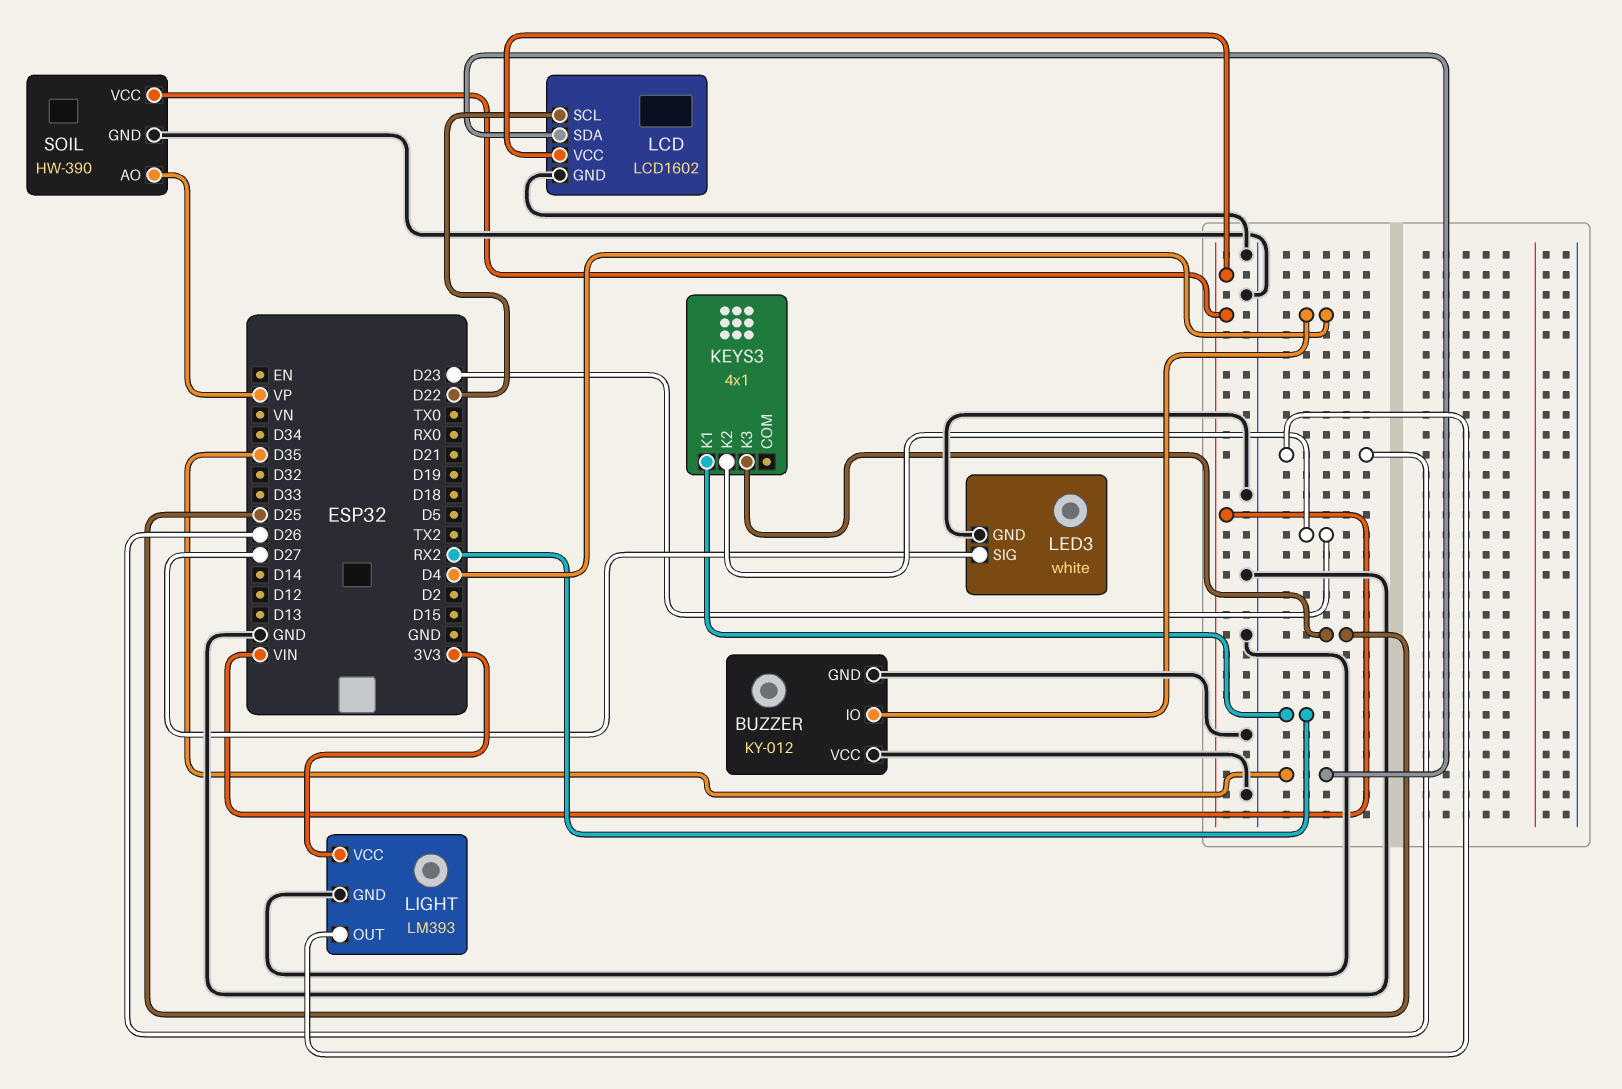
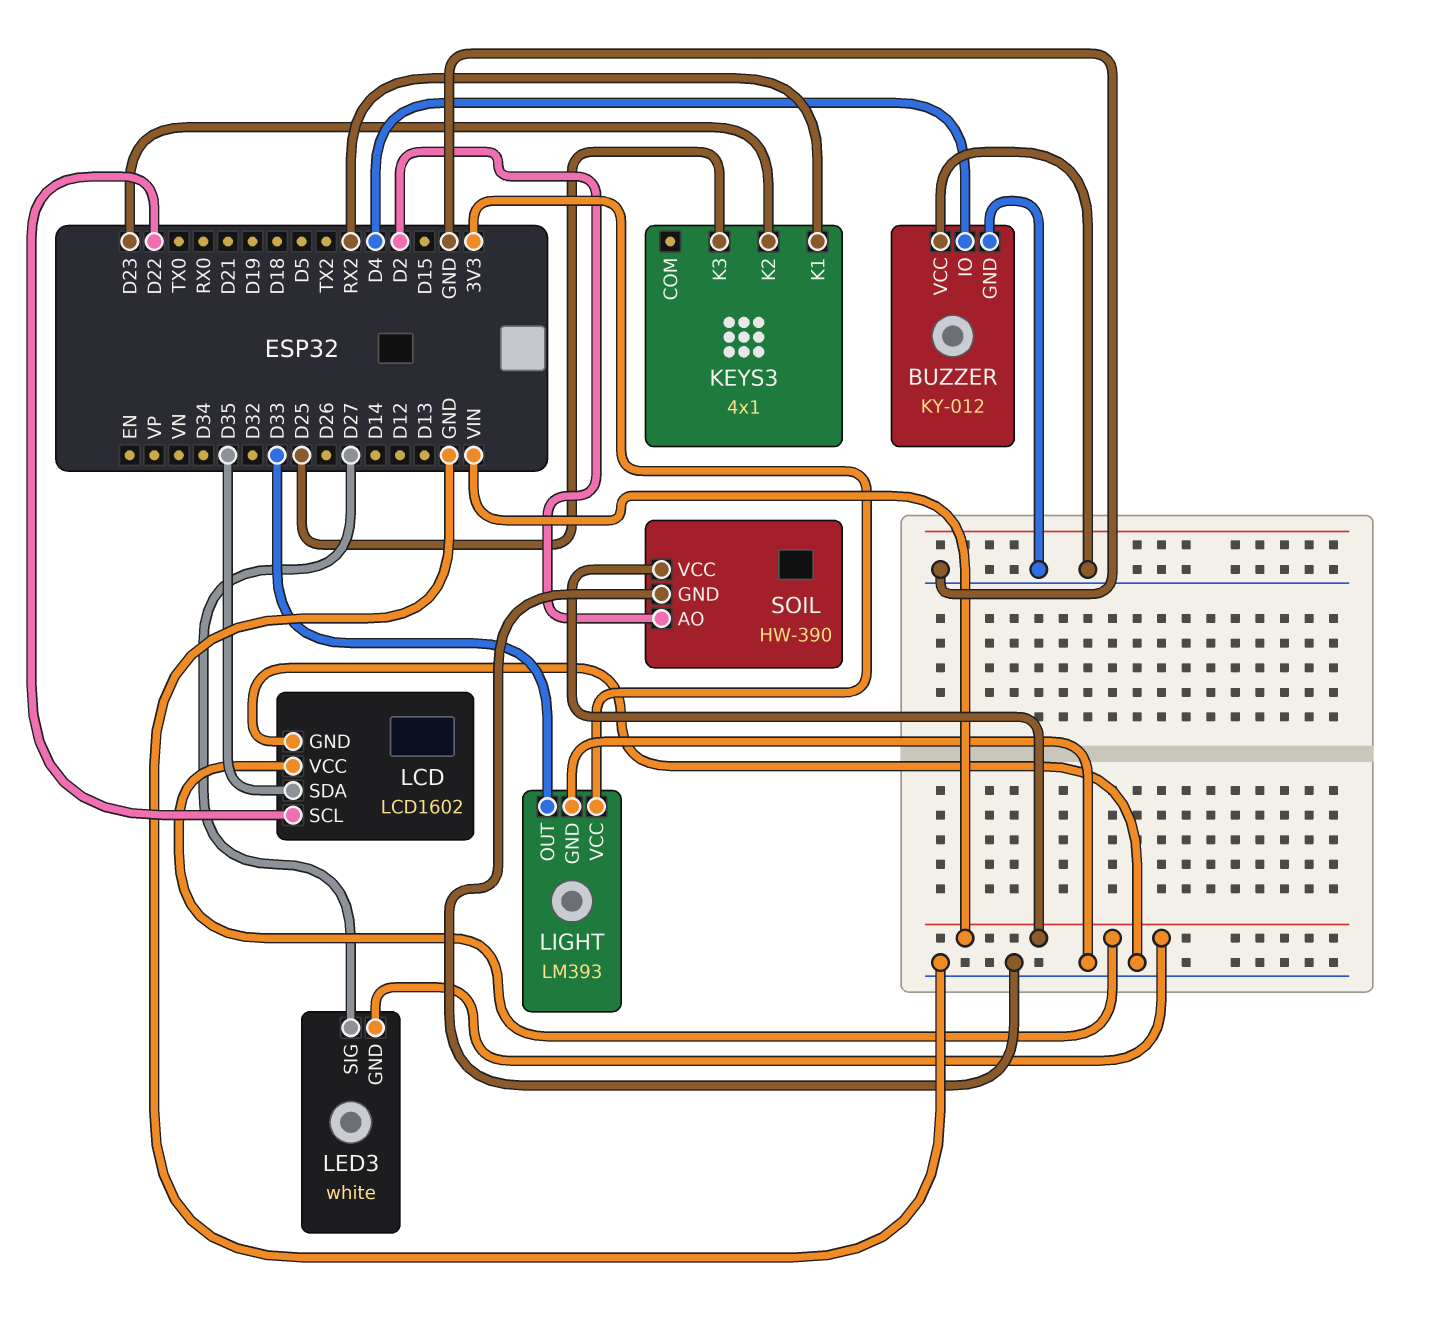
LED3 pin GND: GND -> VIN
LIGHT pin OUT: D26 -> D33
SOIL pin AO: VP -> D2

